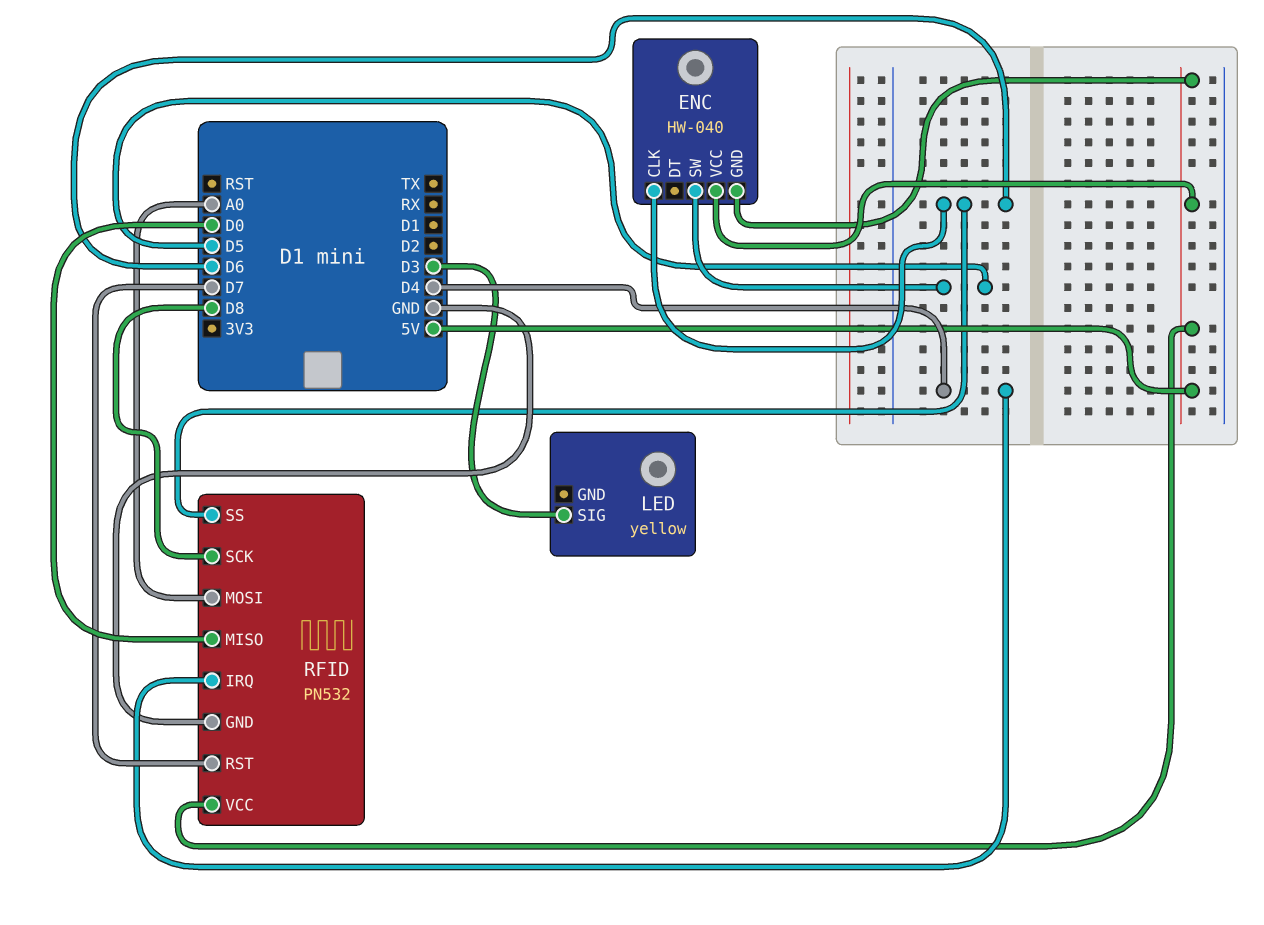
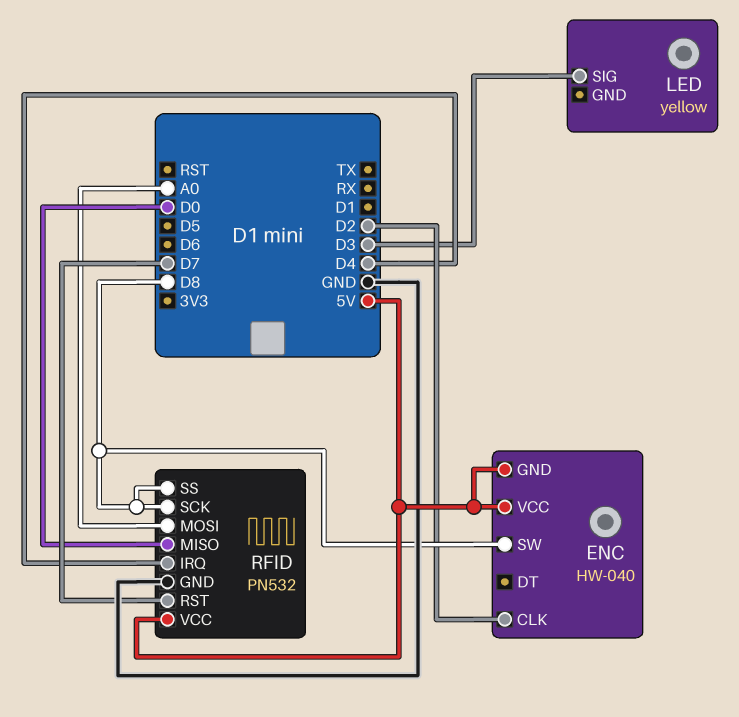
ENC pin CLK: D6 -> D2
ENC pin SW: D5 -> D8
RFID pin SS: D6 -> D8

